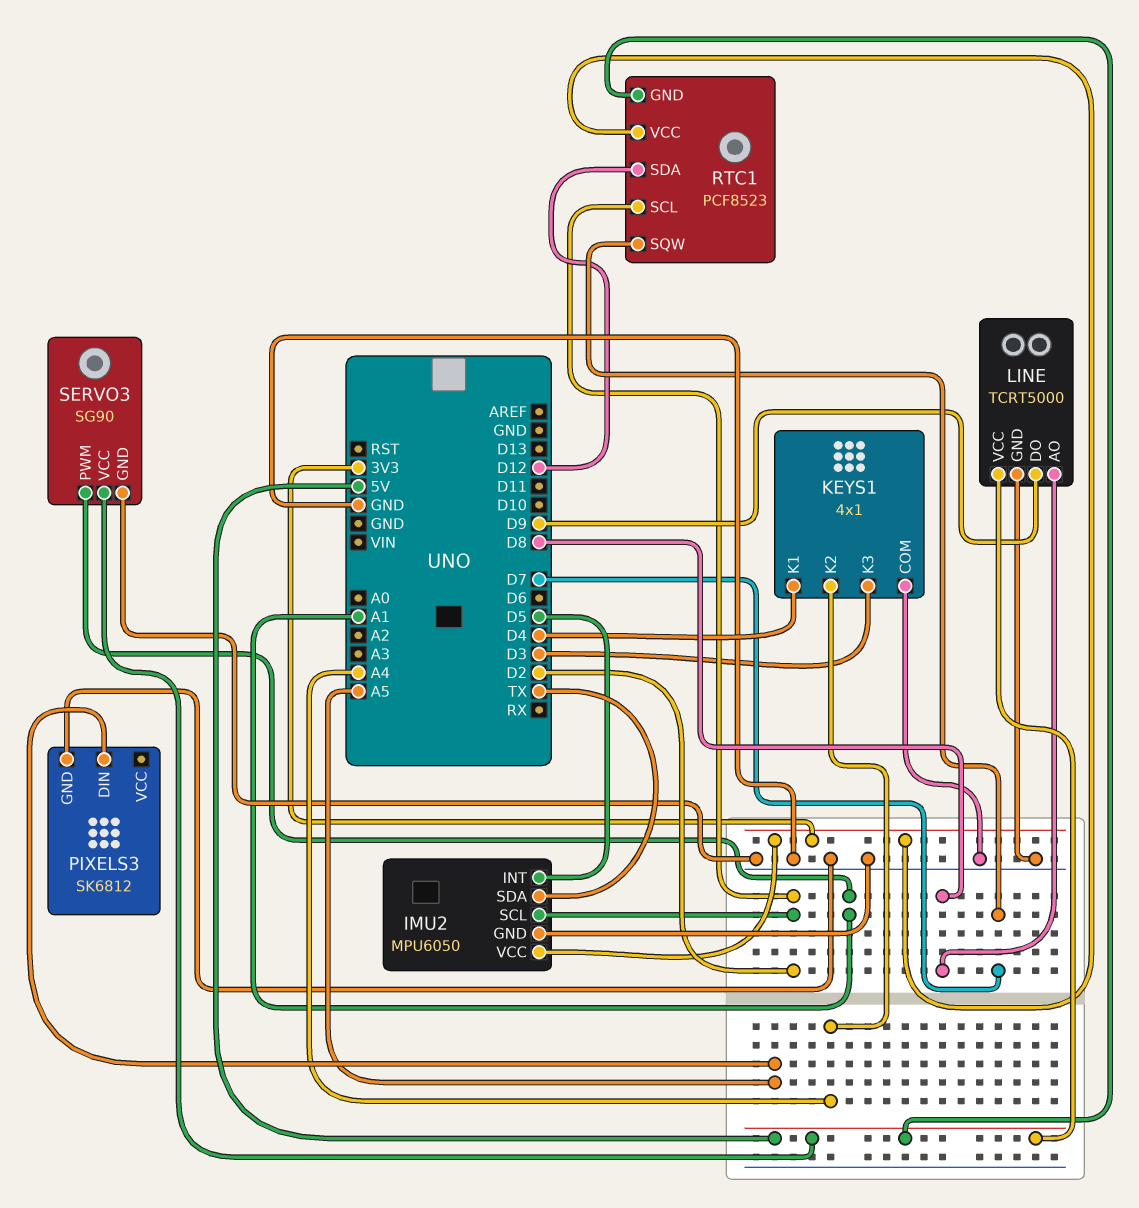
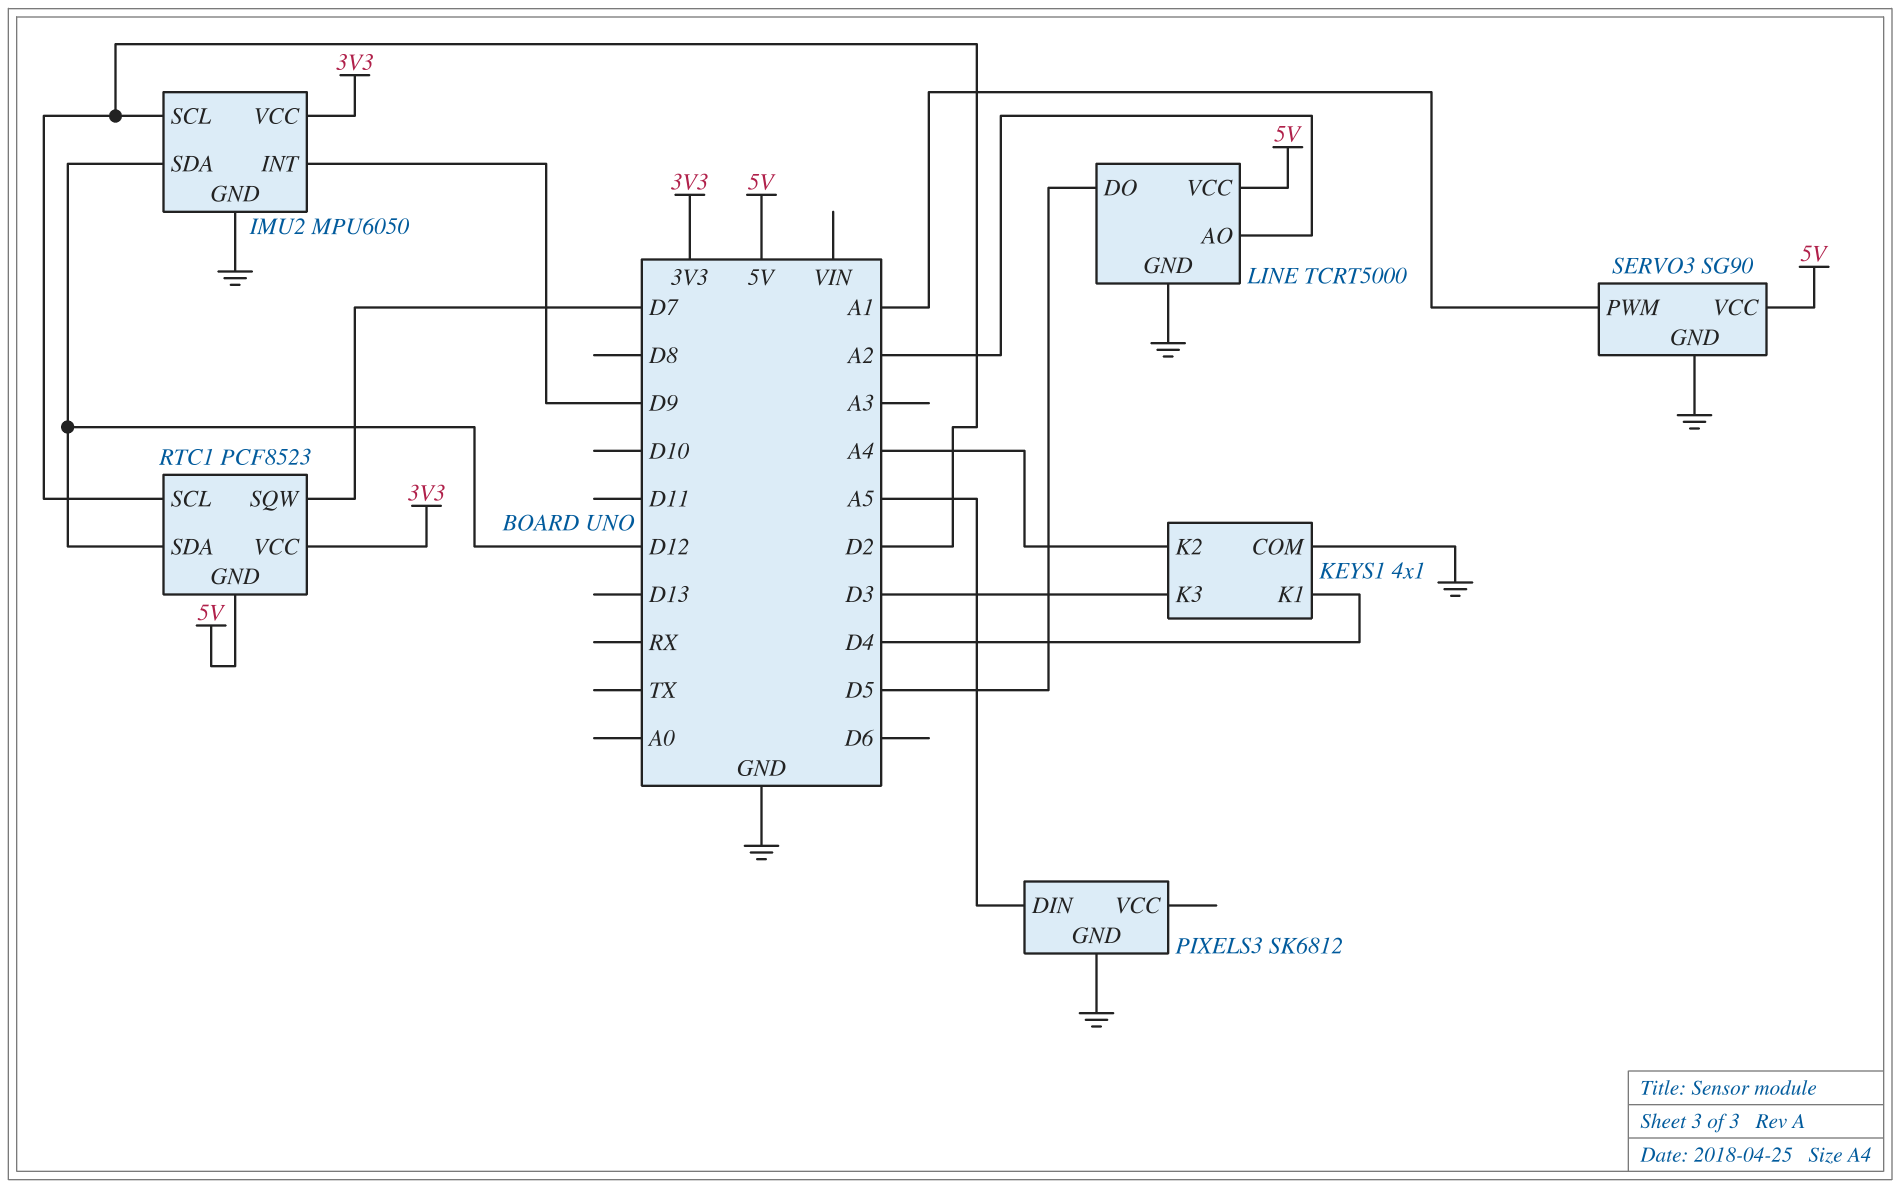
IMU2 pin INT: D5 -> D9
IMU2 pin SDA: TX -> D12
LINE pin AO: D8 -> A2
LINE pin DO: D9 -> D5

